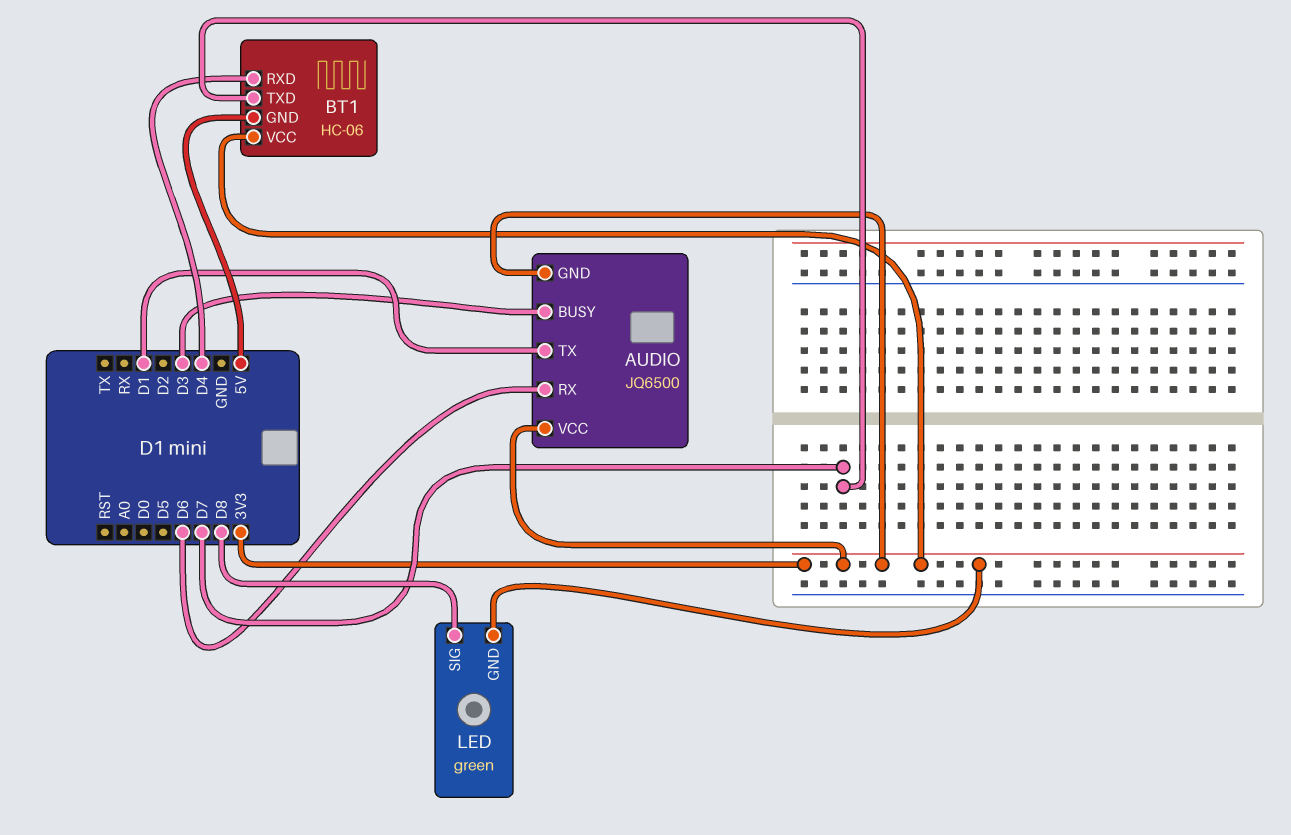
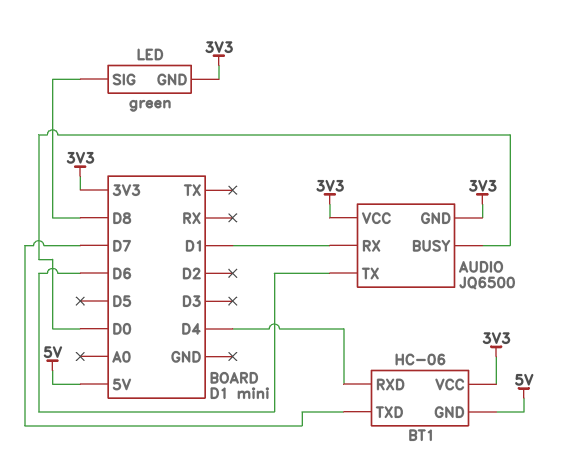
AUDIO pin BUSY: D3 -> D0
AUDIO pin RX: D6 -> D1
AUDIO pin TX: D1 -> D6

